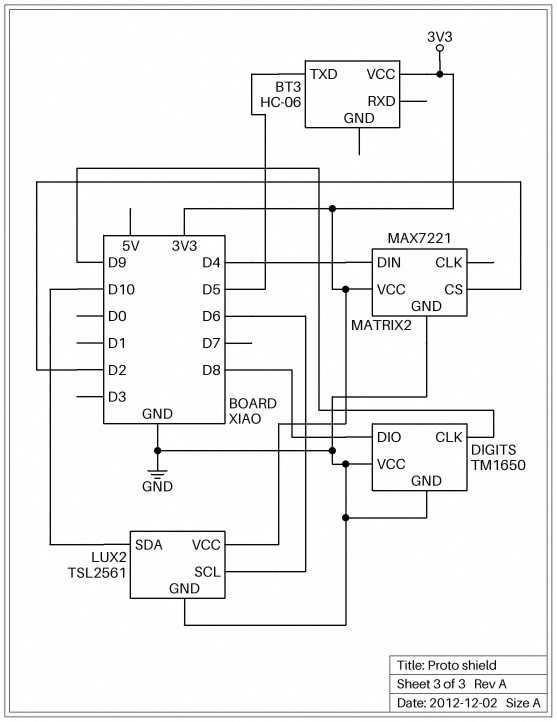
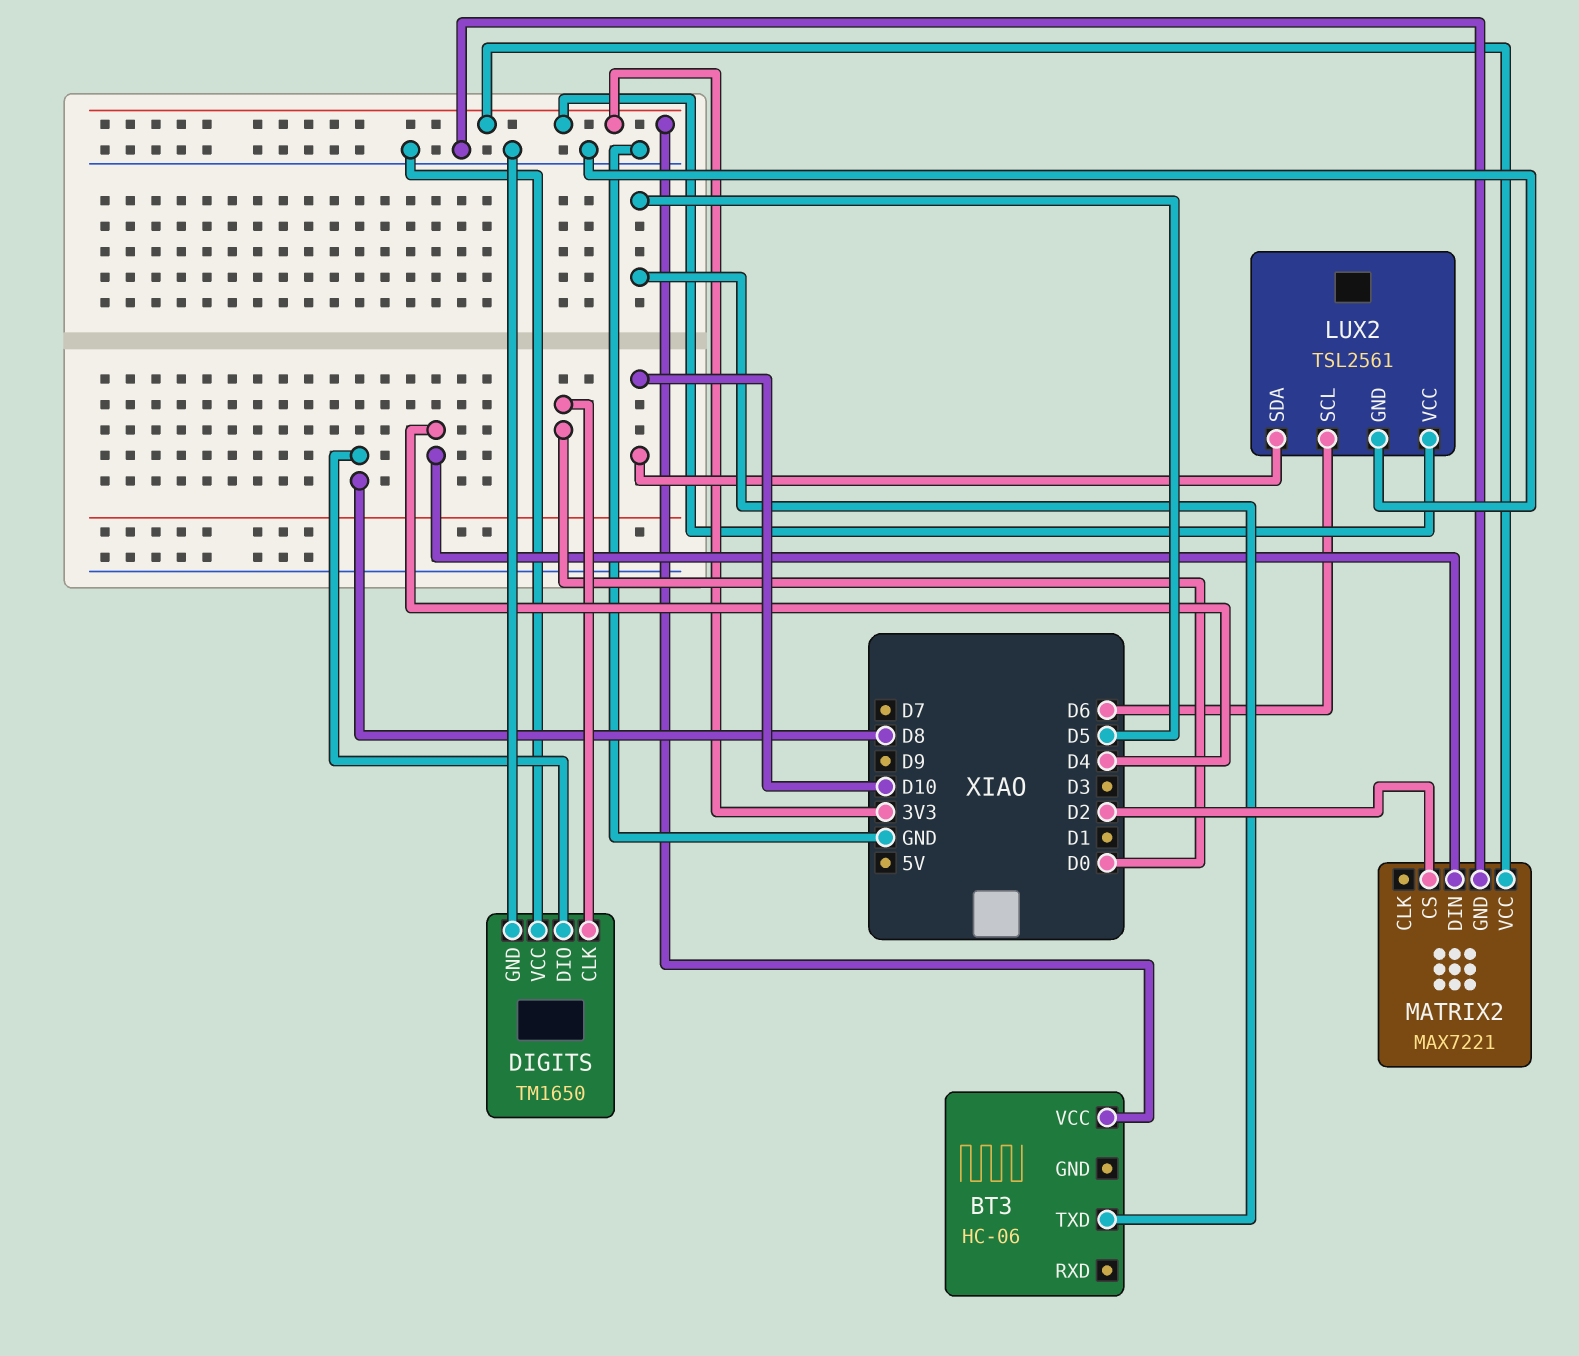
DIGITS pin CLK: D9 -> D0

